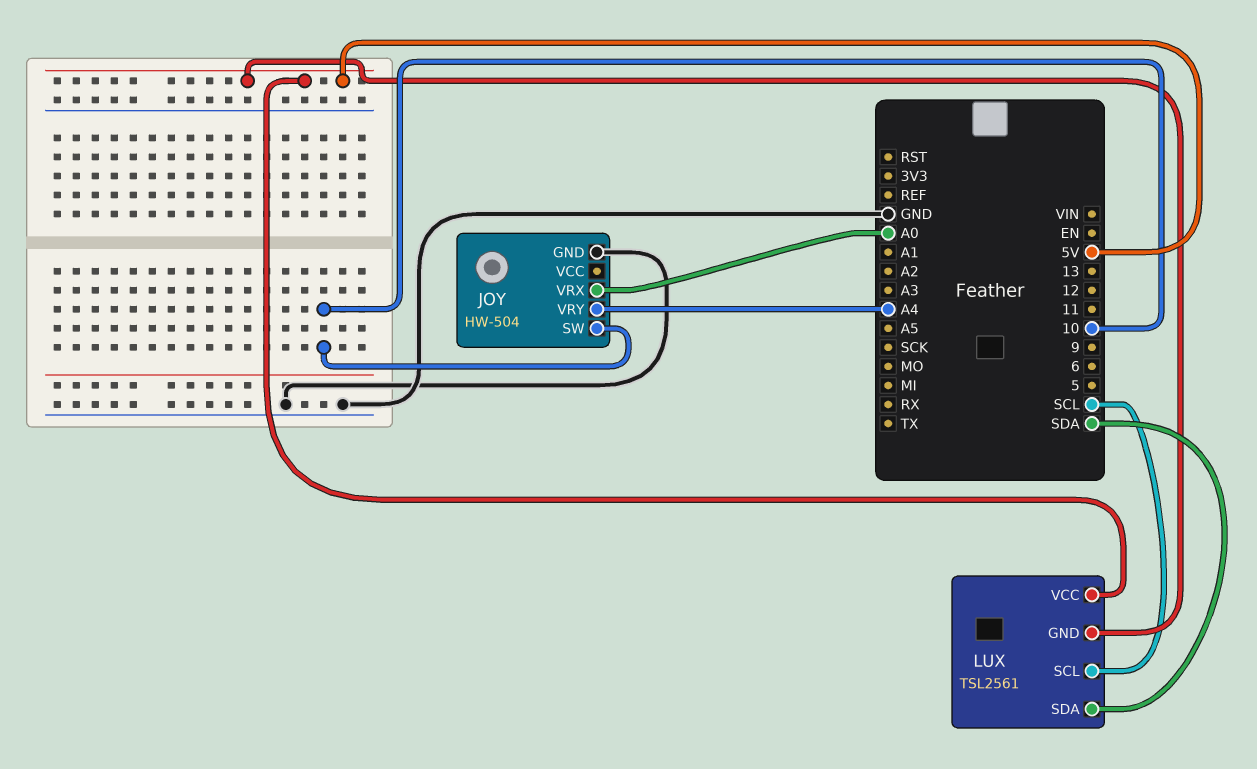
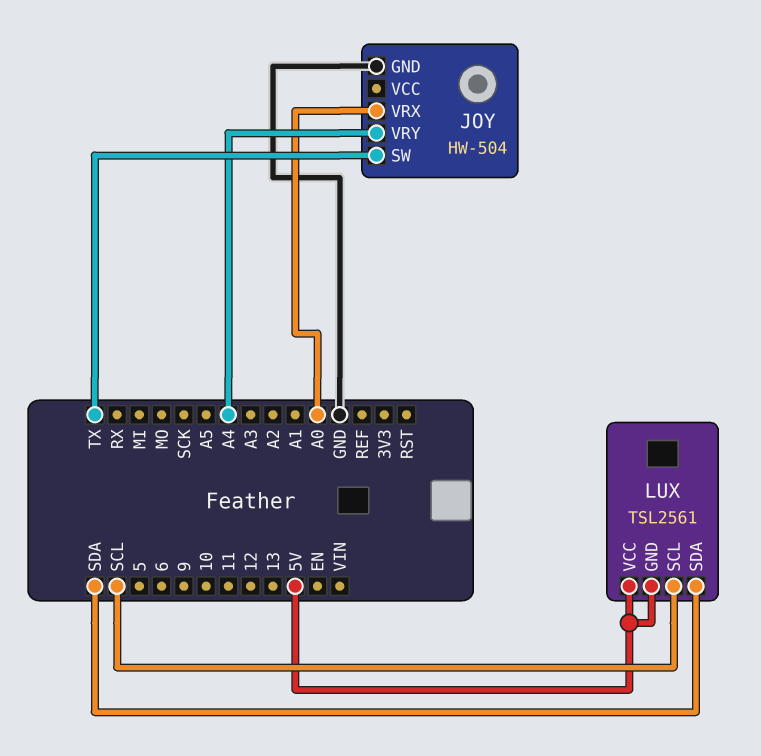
JOY pin SW: 10 -> TX

